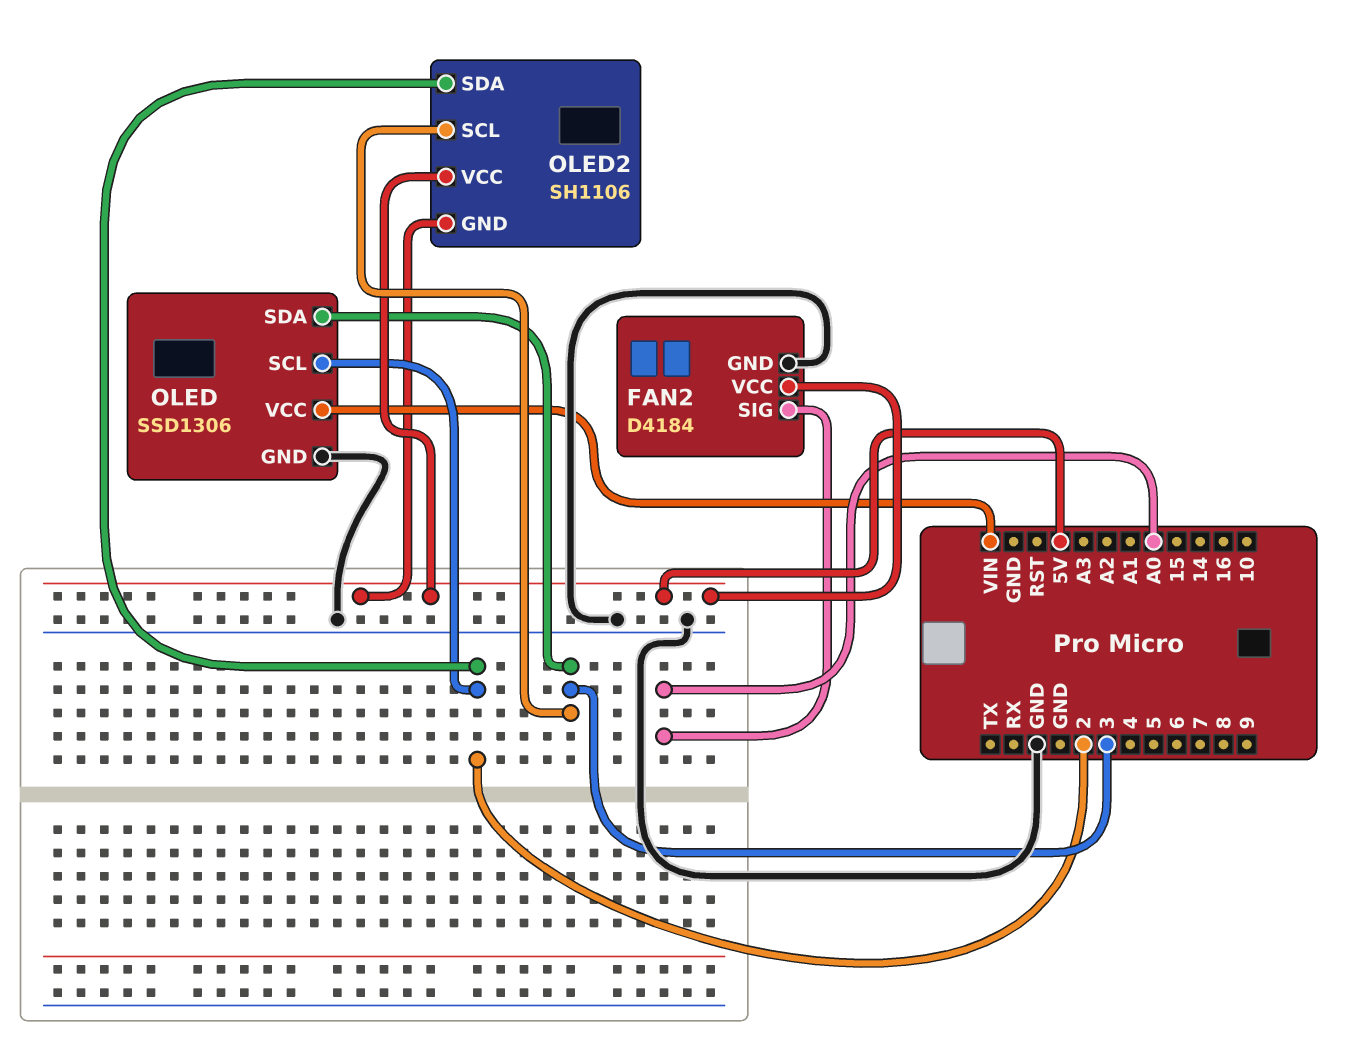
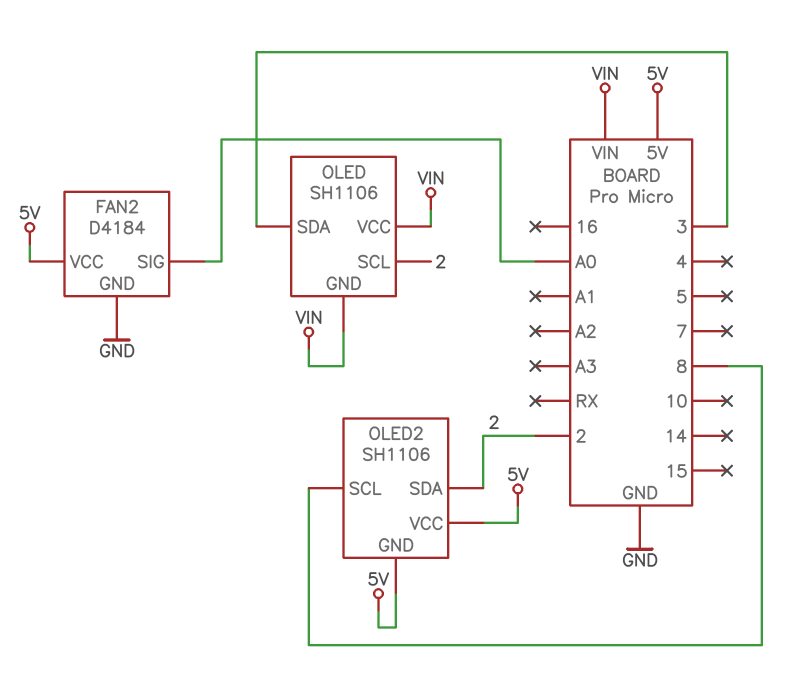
OLED: SSD1306 -> SH1106
OLED pin GND: GND -> VIN
OLED2 pin SCL: 3 -> 8

